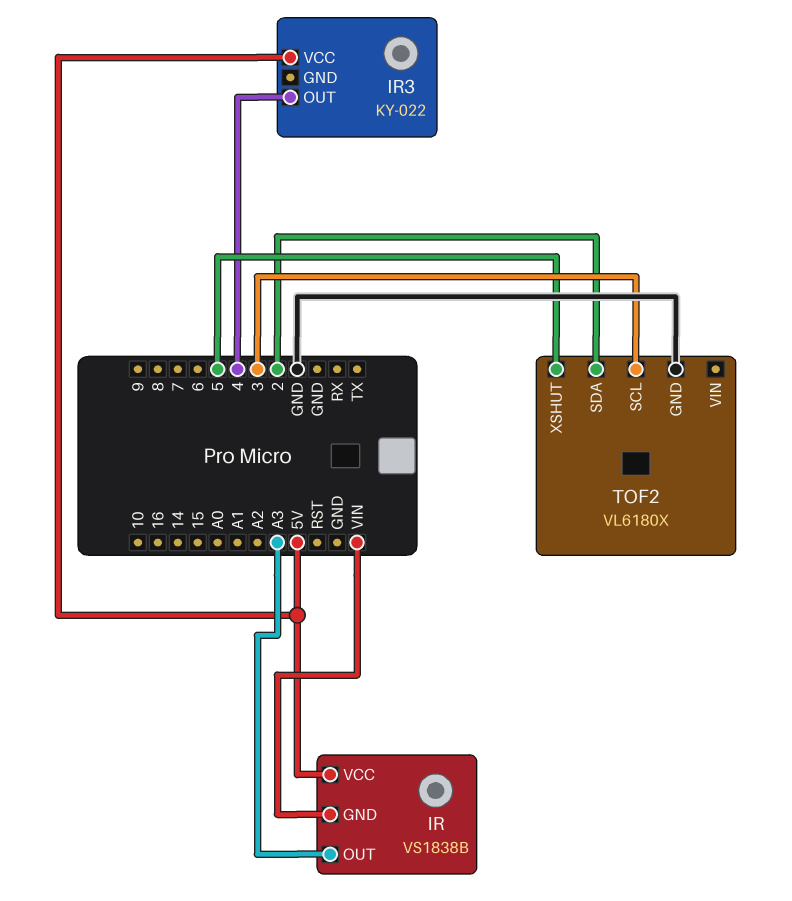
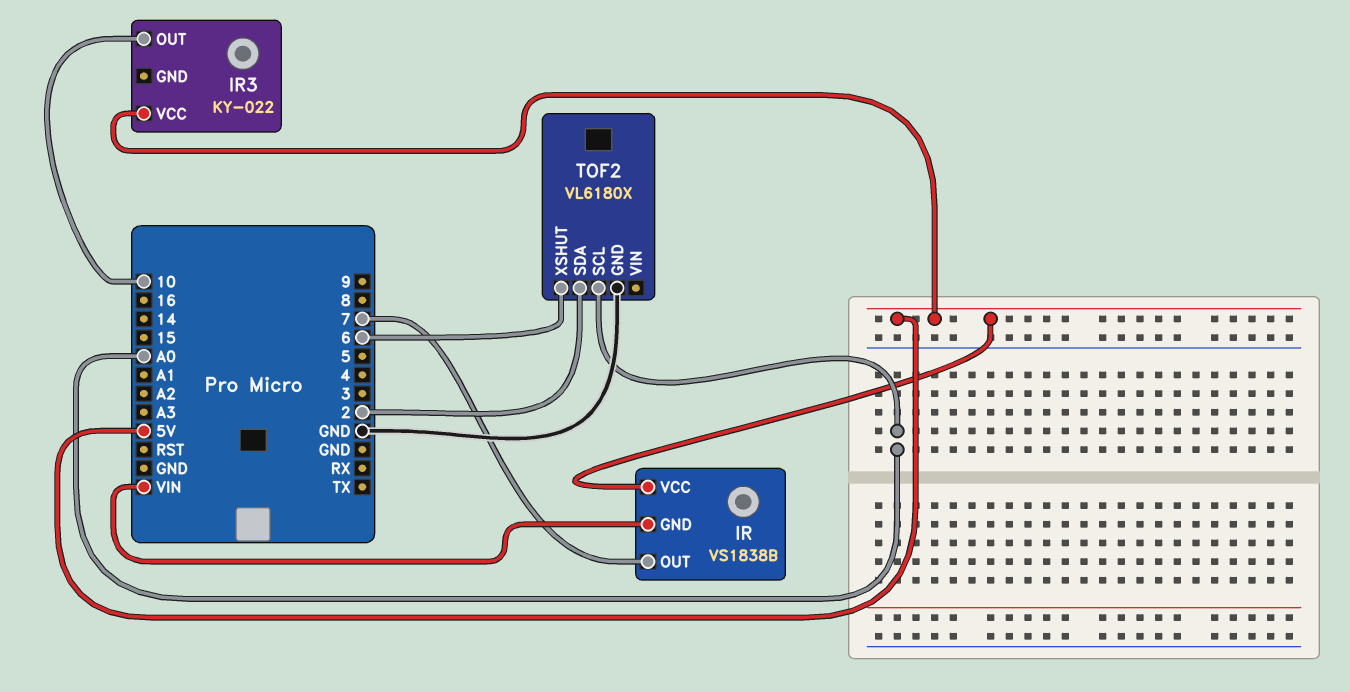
IR pin OUT: A3 -> 7
IR3 pin OUT: 4 -> 10
TOF2 pin SCL: 3 -> A0
TOF2 pin XSHUT: 5 -> 6

